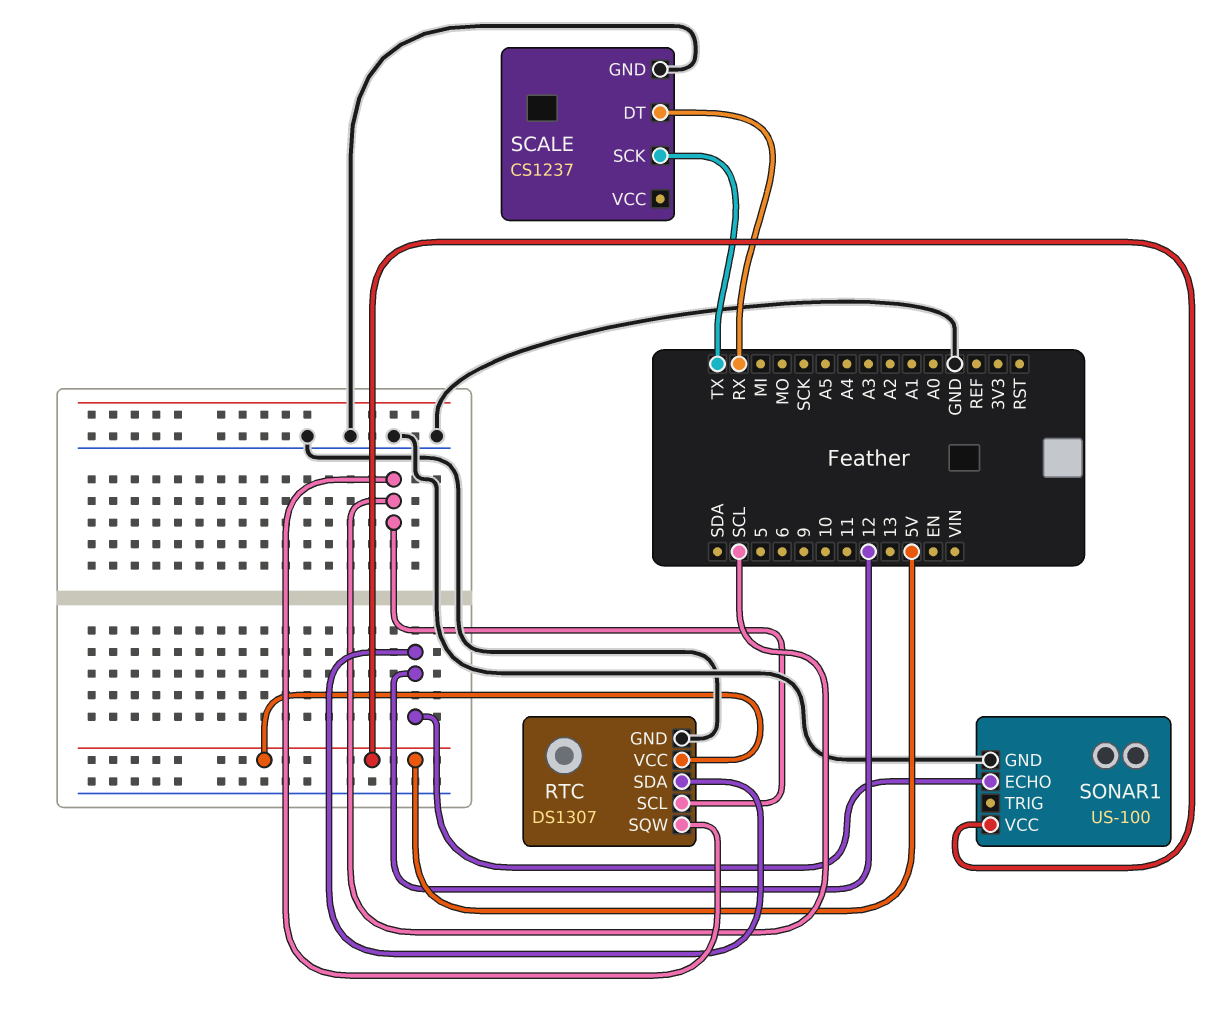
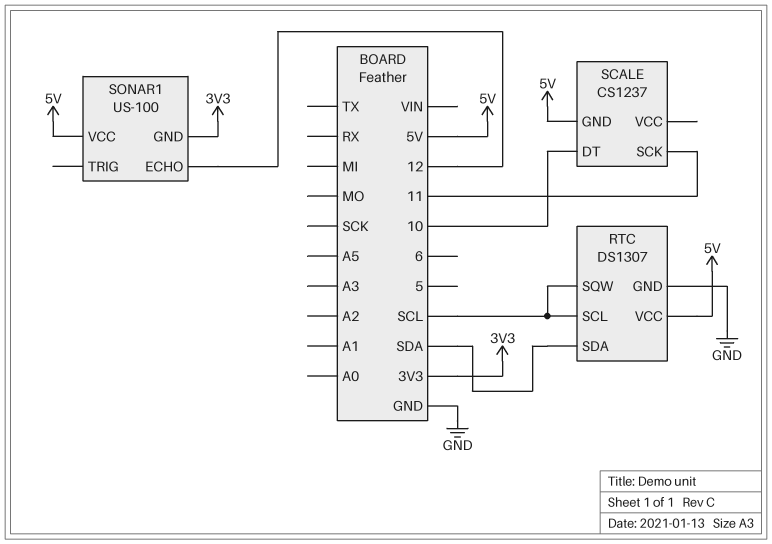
RTC pin SDA: 12 -> SDA
SCALE pin DT: RX -> 10
SCALE pin GND: GND -> 5V
SCALE pin SCK: TX -> 11
SONAR1 pin GND: GND -> 3V3

